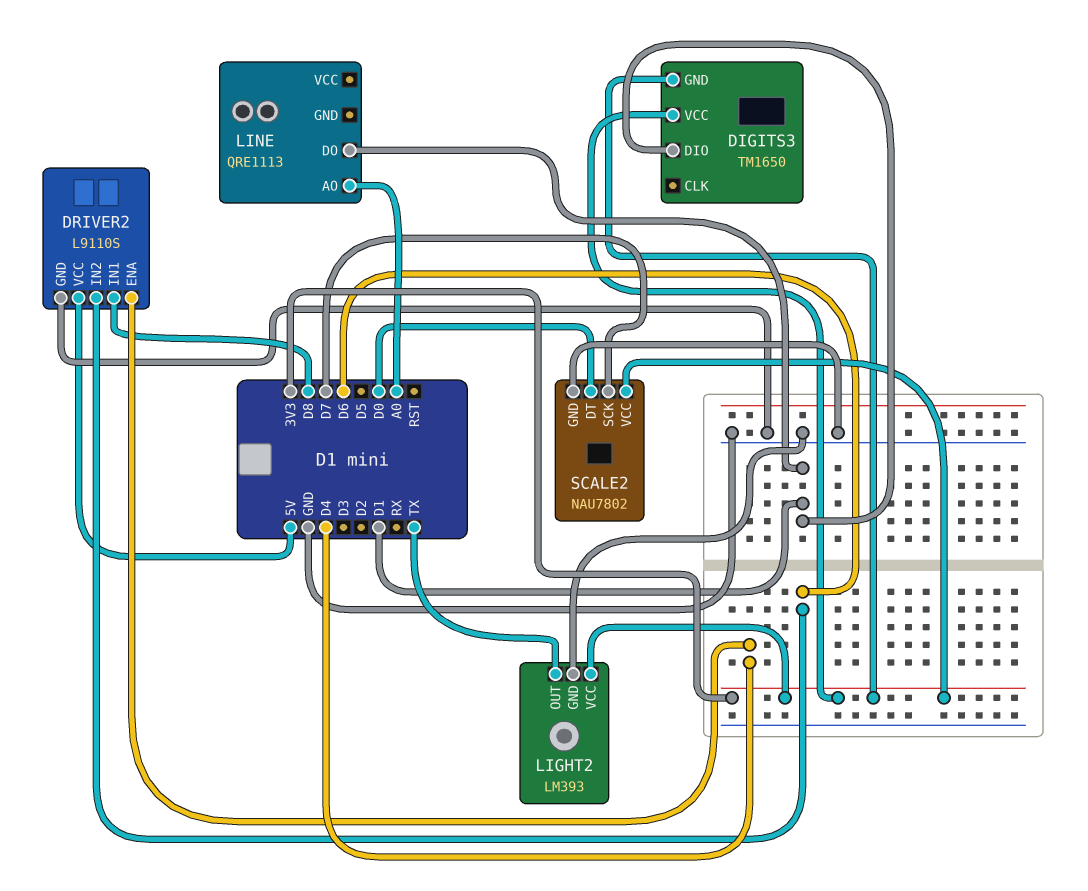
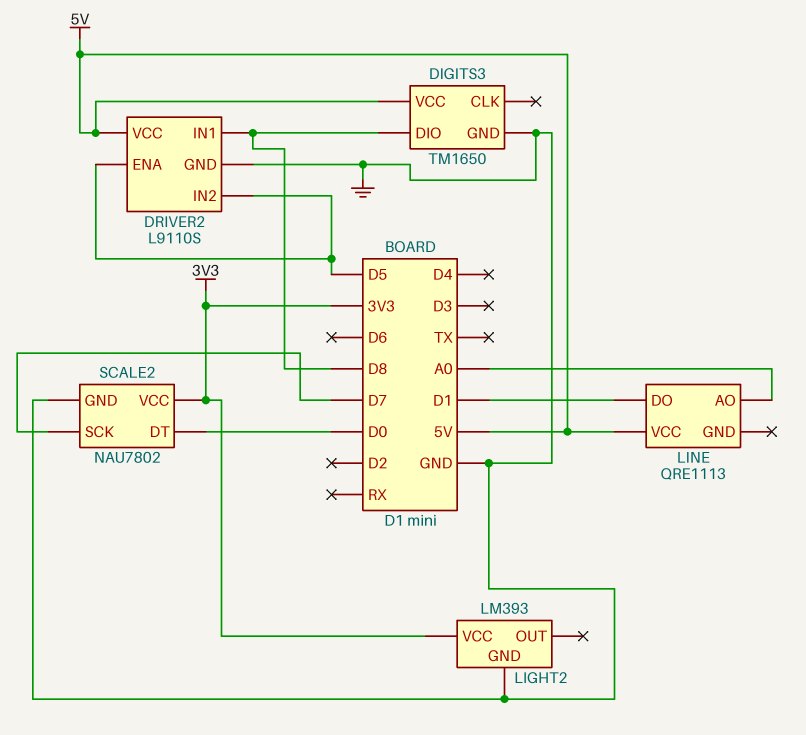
DIGITS3 pin DIO: D1 -> D8
DIGITS3 pin GND: 3V3 -> GND
DIGITS3 pin VCC: 3V3 -> 5V
DRIVER2 pin ENA: D4 -> D5
DRIVER2 pin IN2: D6 -> D5
LIGHT2 pin OUT: TX -> none
LINE pin VCC: none -> 5V

